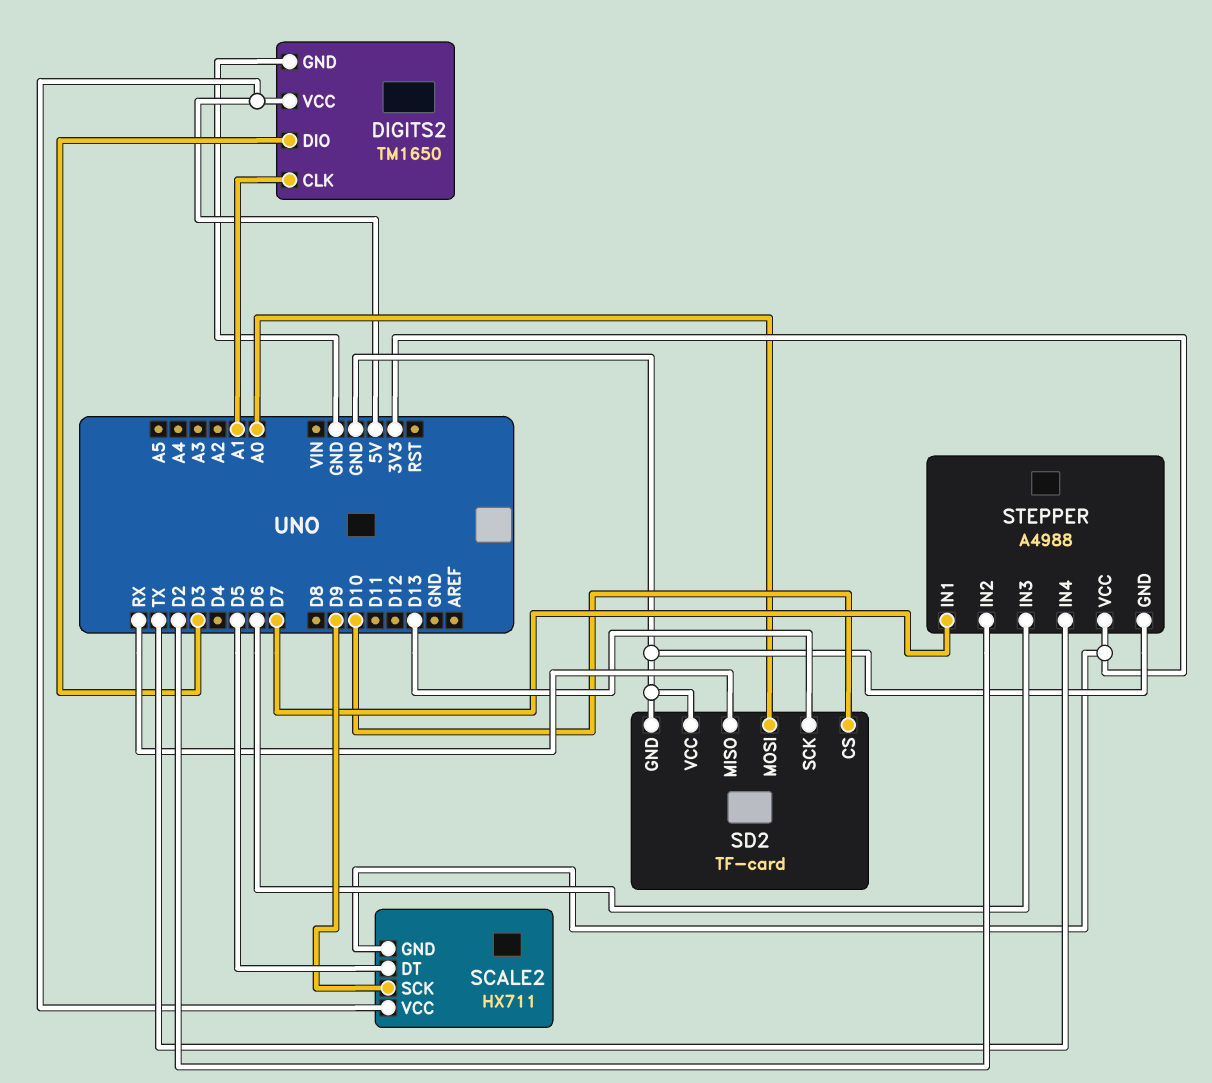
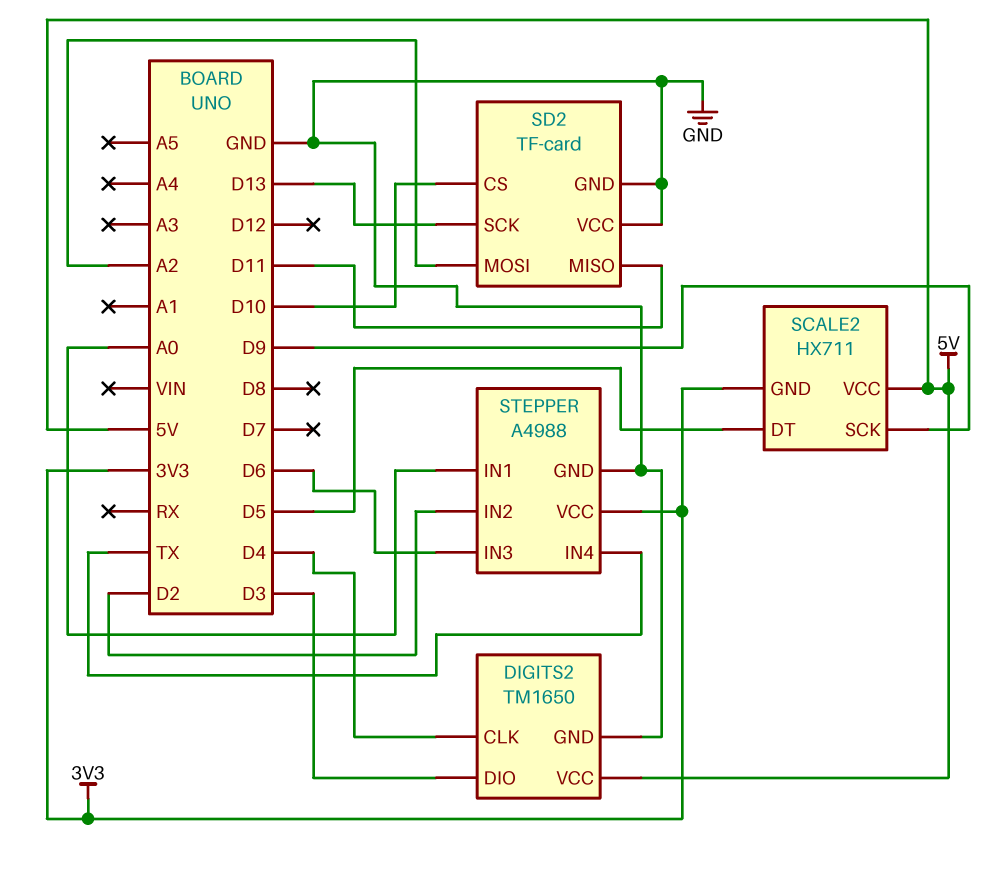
DIGITS2 pin CLK: A1 -> D4
SD2 pin MISO: RX -> D11
SD2 pin MOSI: A0 -> A2
STEPPER pin IN1: D7 -> A0

